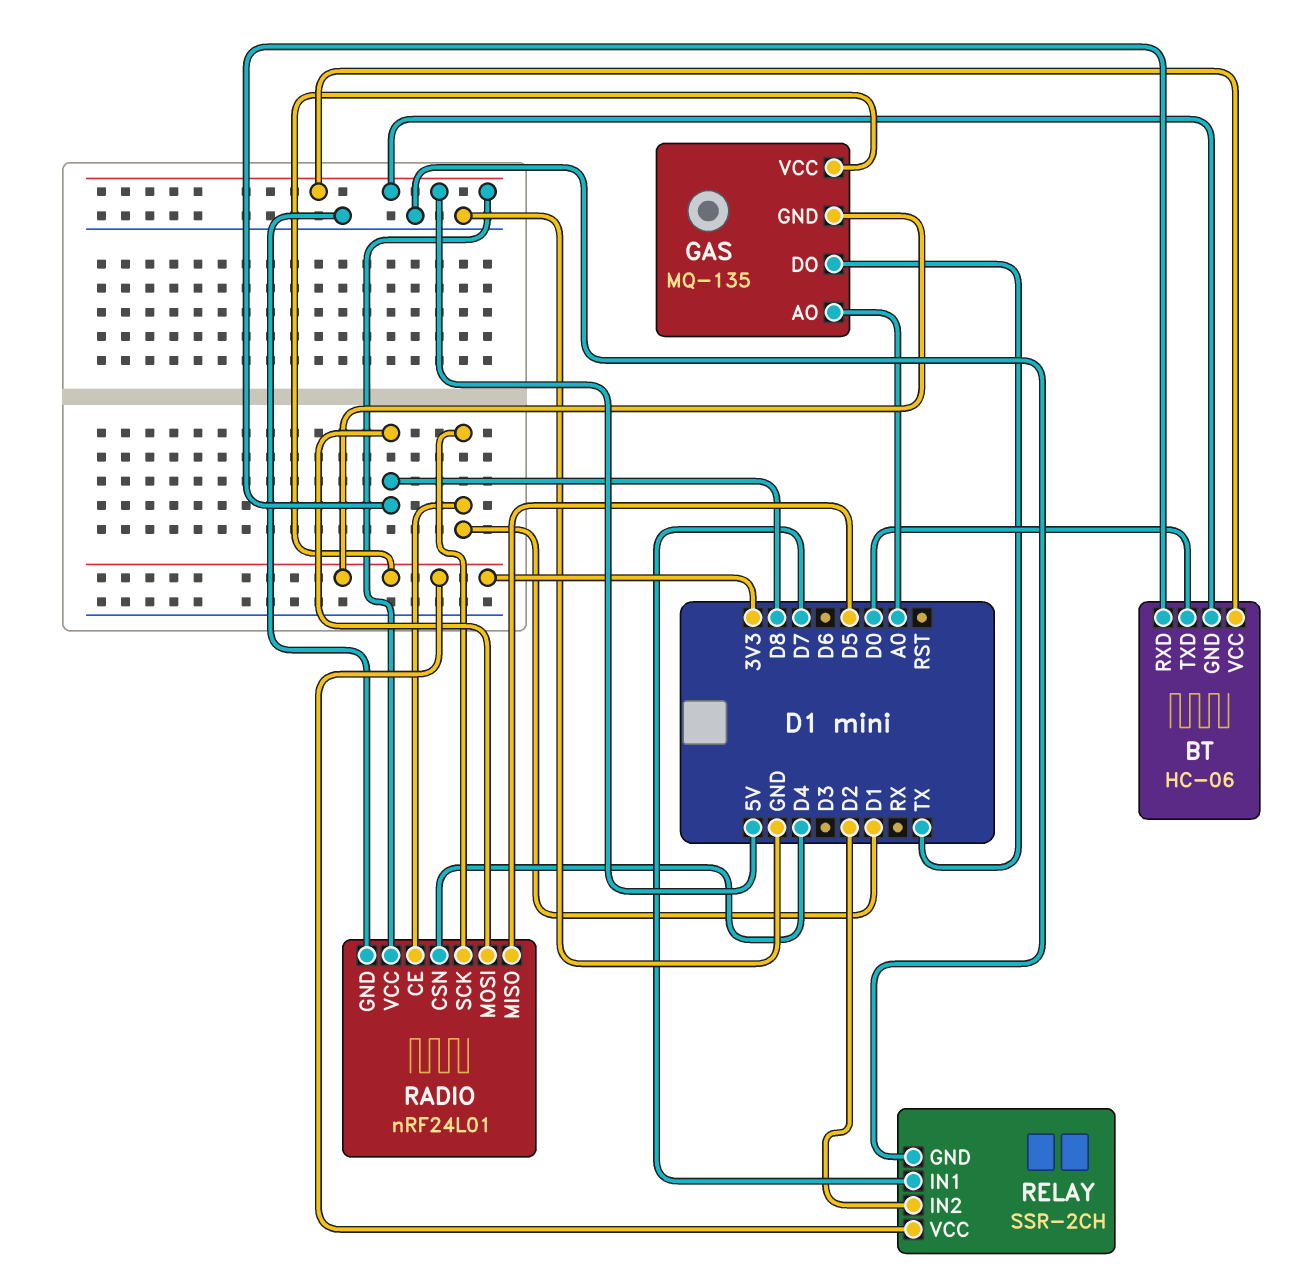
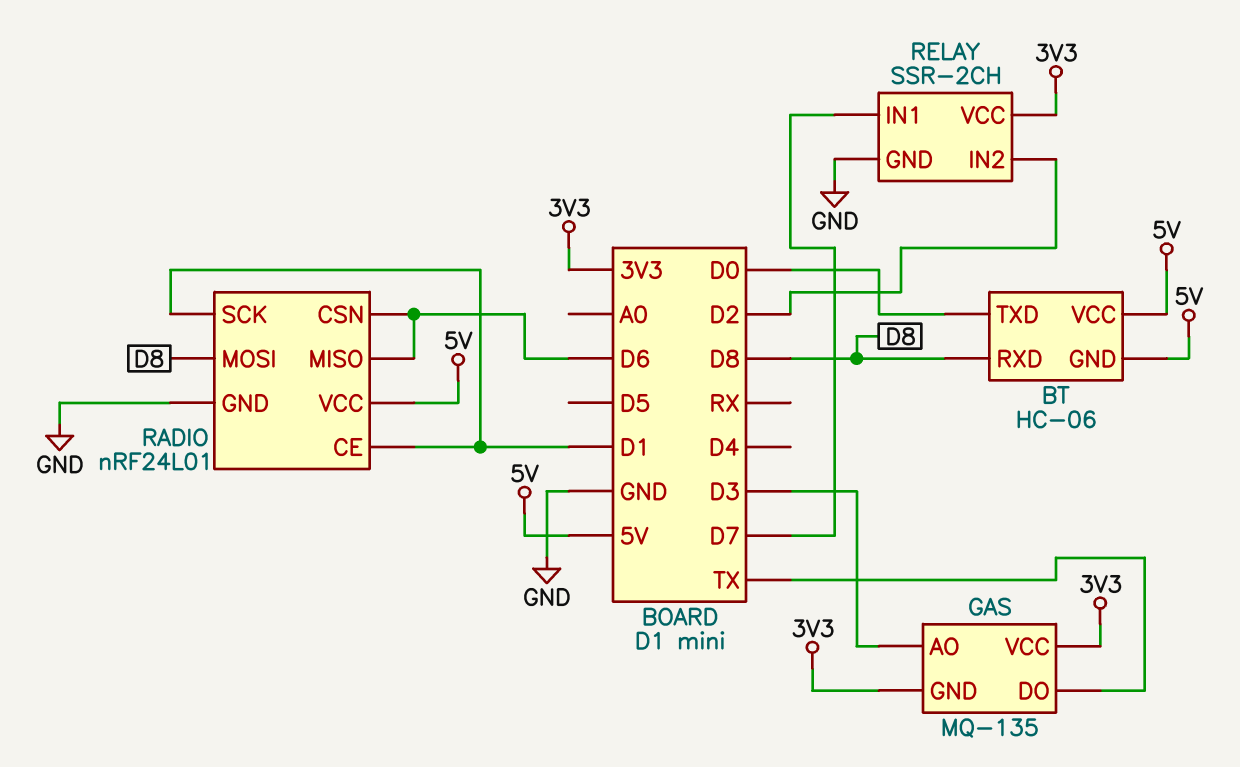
GAS pin AO: A0 -> D3
RADIO pin CSN: D4 -> D6
RADIO pin MISO: D5 -> D6

